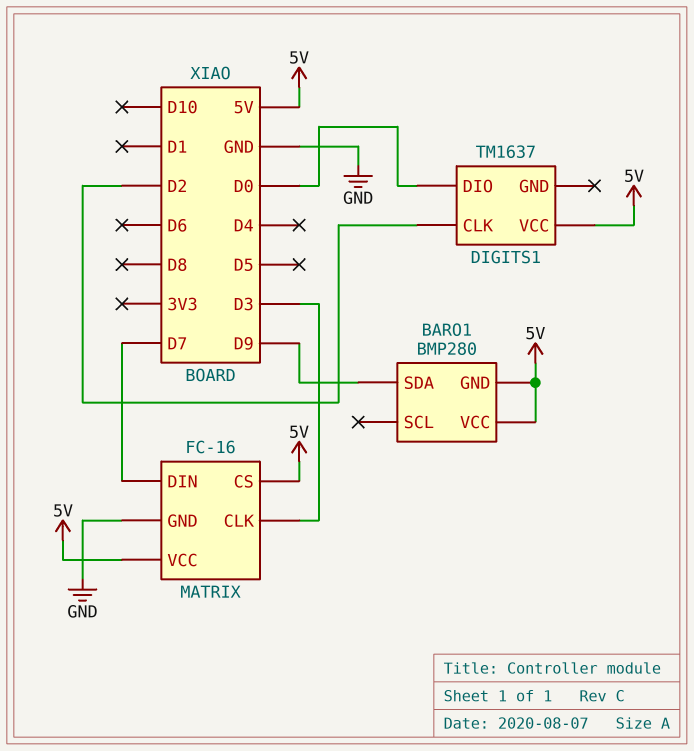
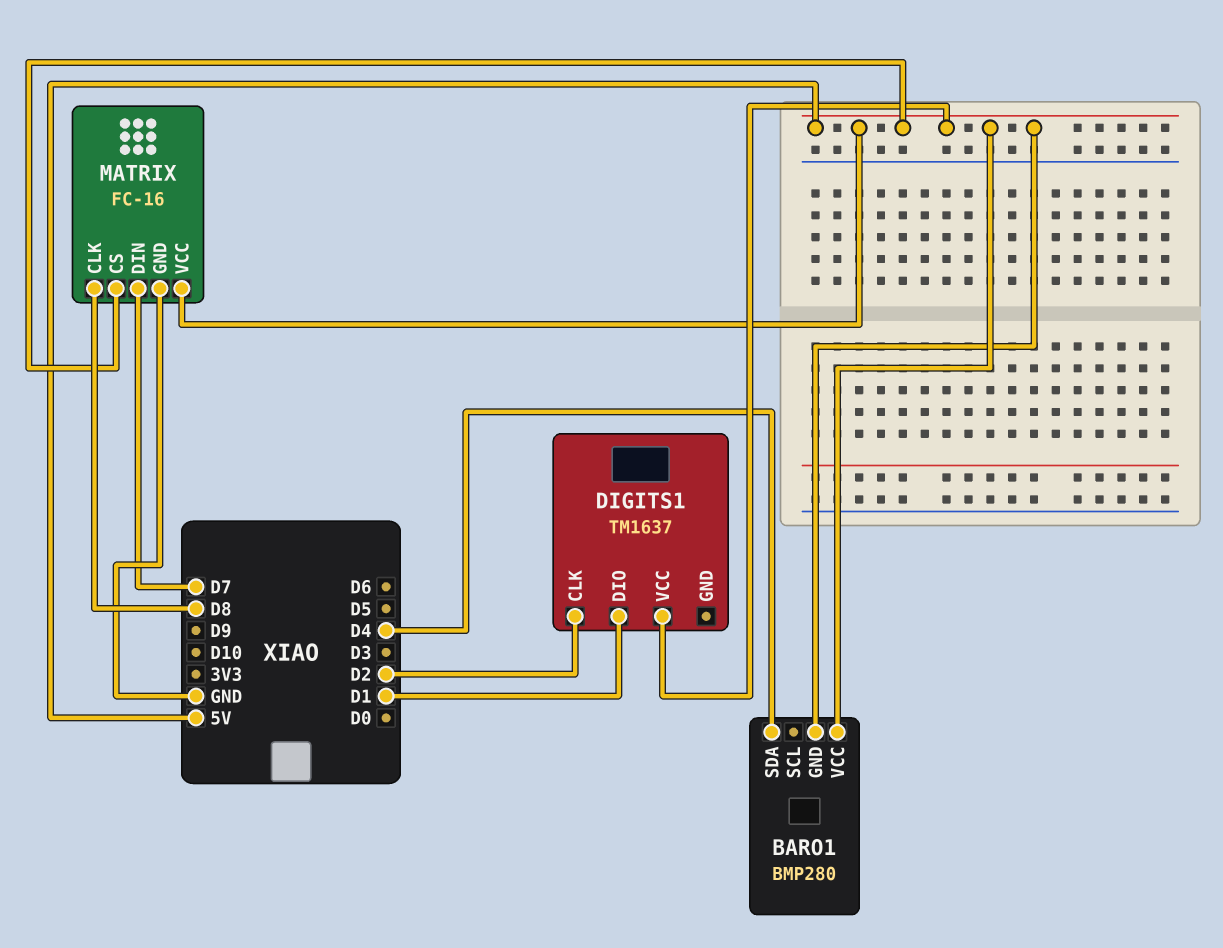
BARO1 pin SDA: D9 -> D4
DIGITS1 pin DIO: D0 -> D1
MATRIX pin CLK: D3 -> D8

